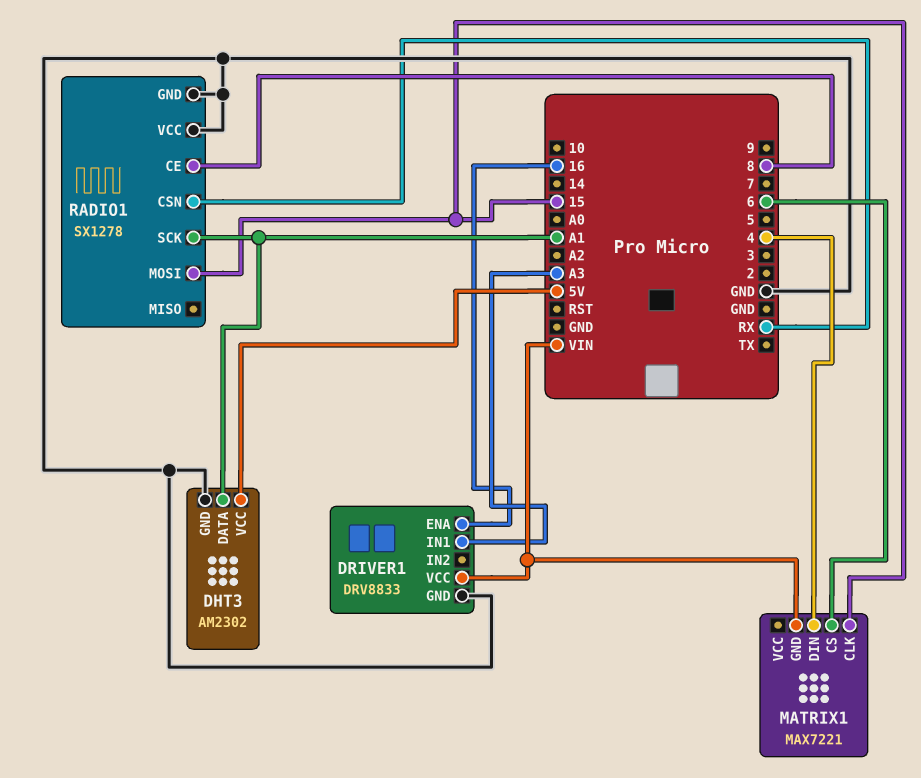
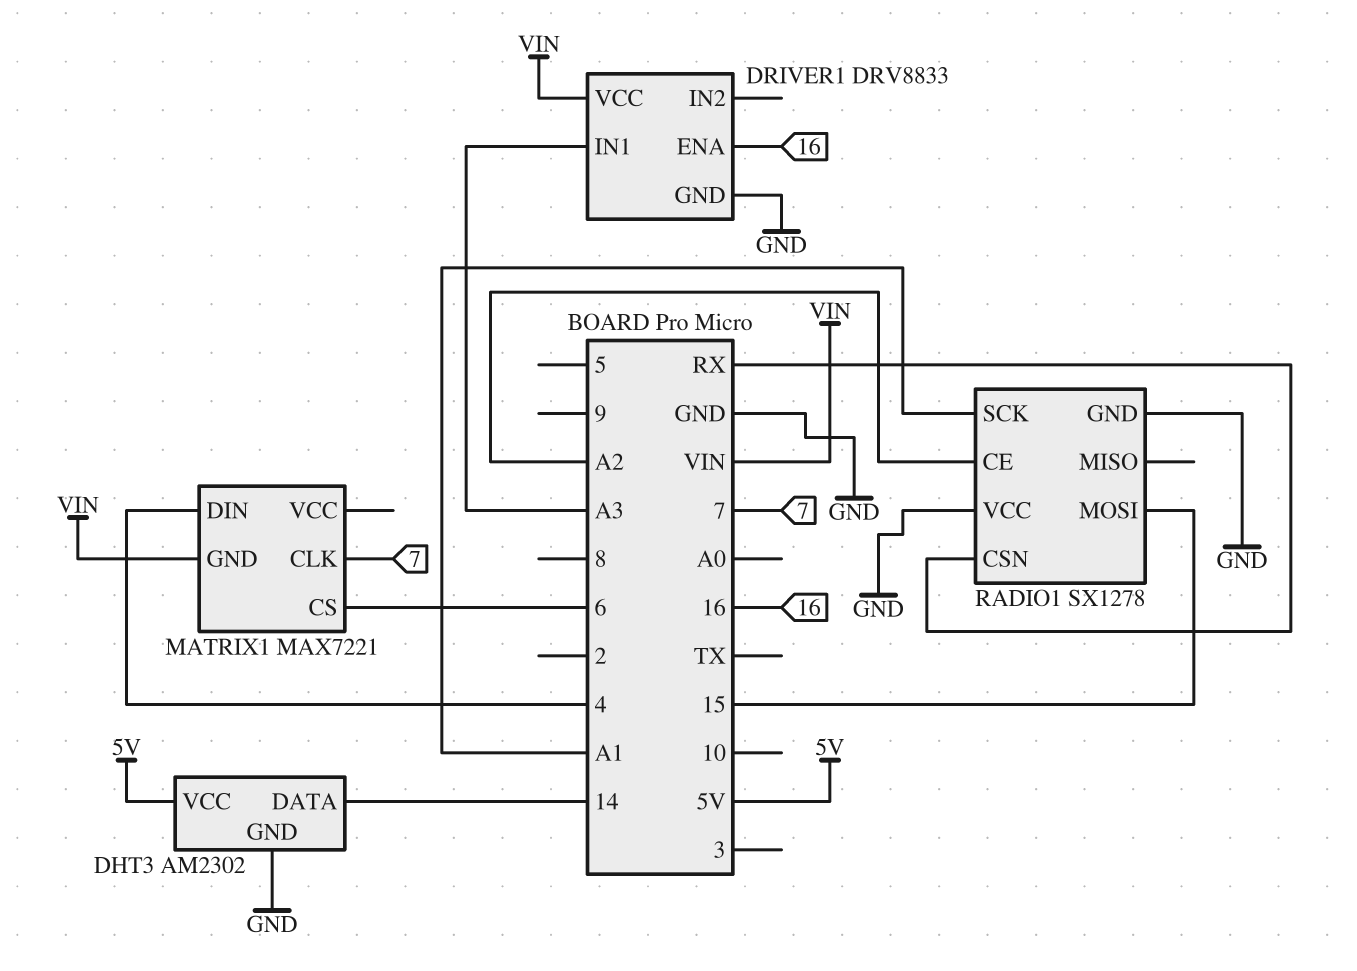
DHT3 pin DATA: A1 -> 14
MATRIX1 pin CLK: 15 -> 7
RADIO1 pin CE: 8 -> A2

